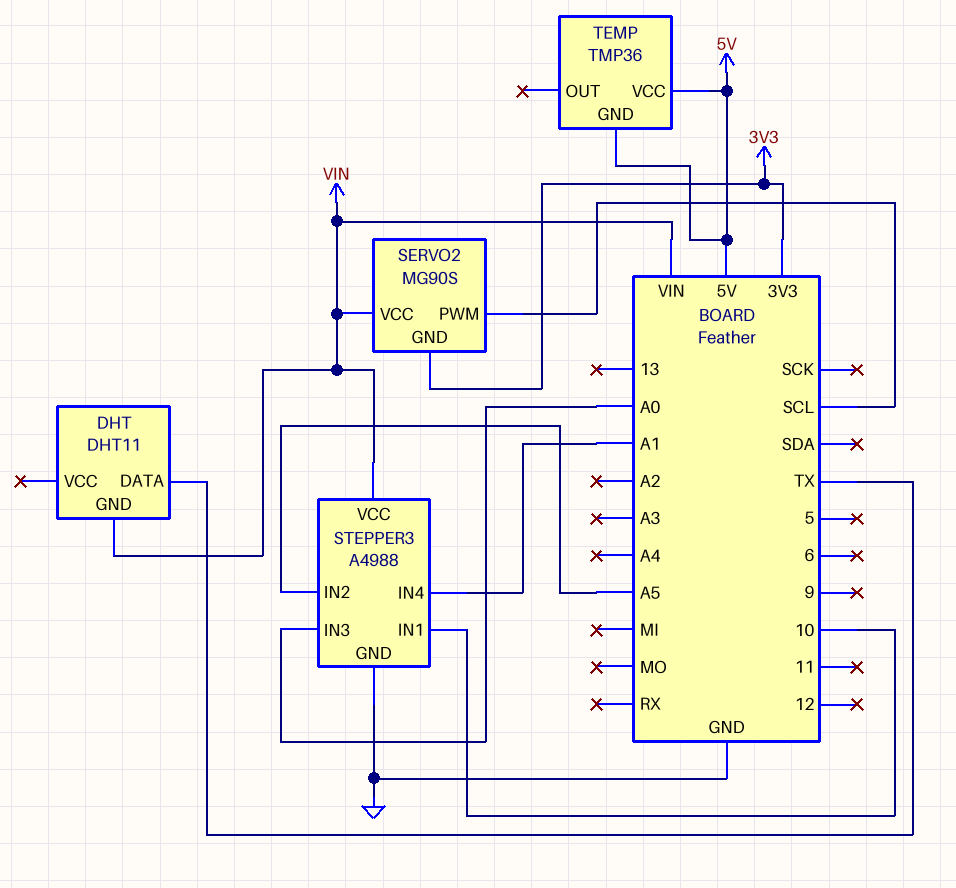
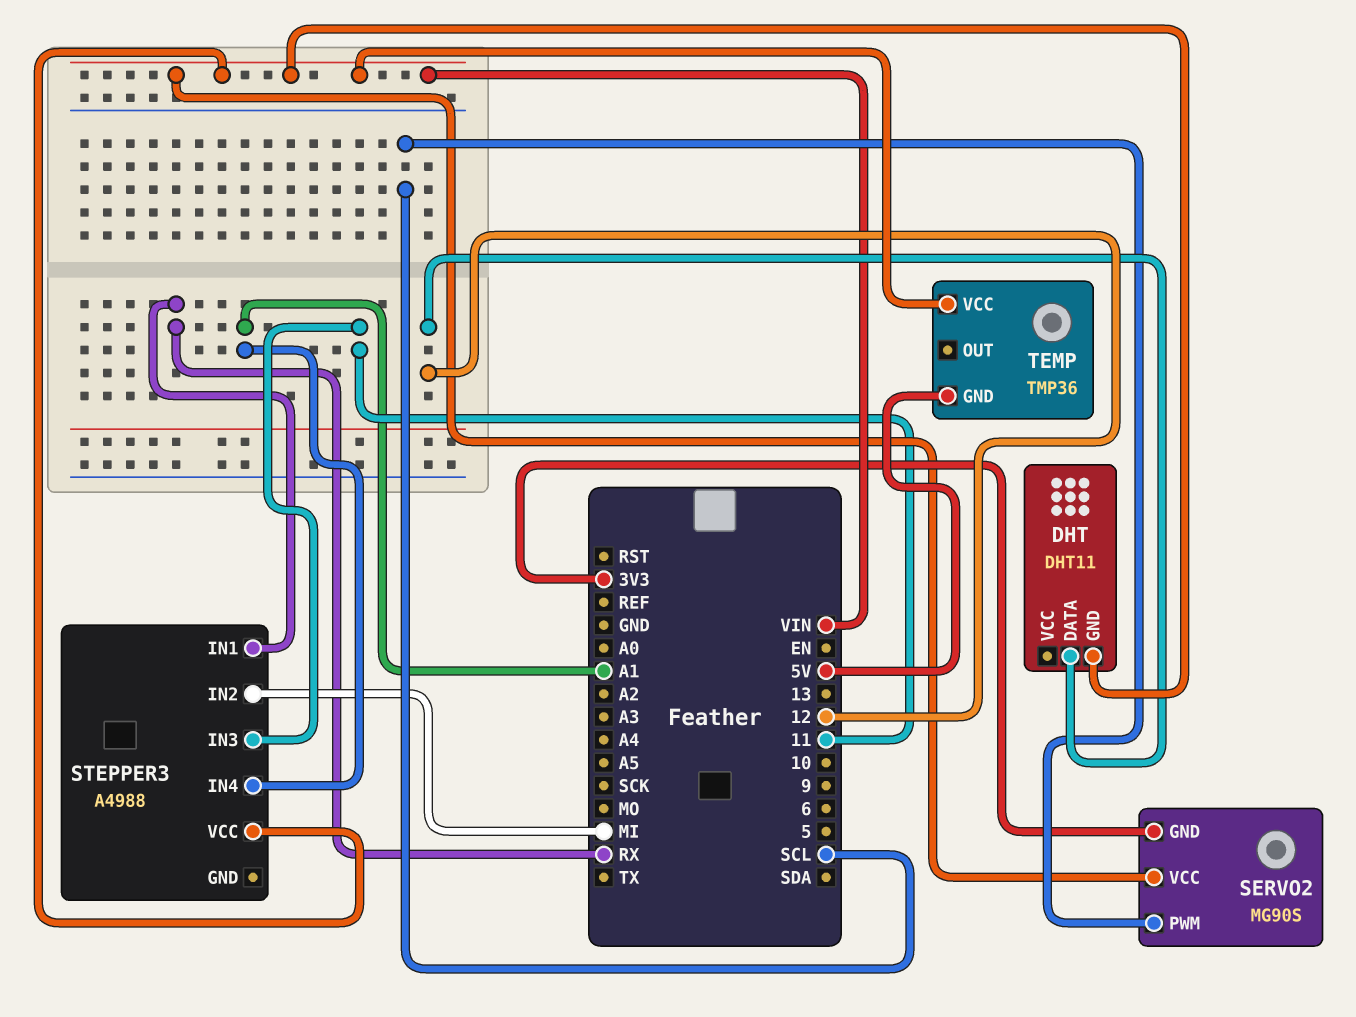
DHT pin DATA: TX -> 12
STEPPER3 pin GND: GND -> none
STEPPER3 pin IN1: 10 -> RX
STEPPER3 pin IN2: A5 -> MI
STEPPER3 pin IN3: A0 -> 11
TEMP pin VCC: 5V -> VIN

